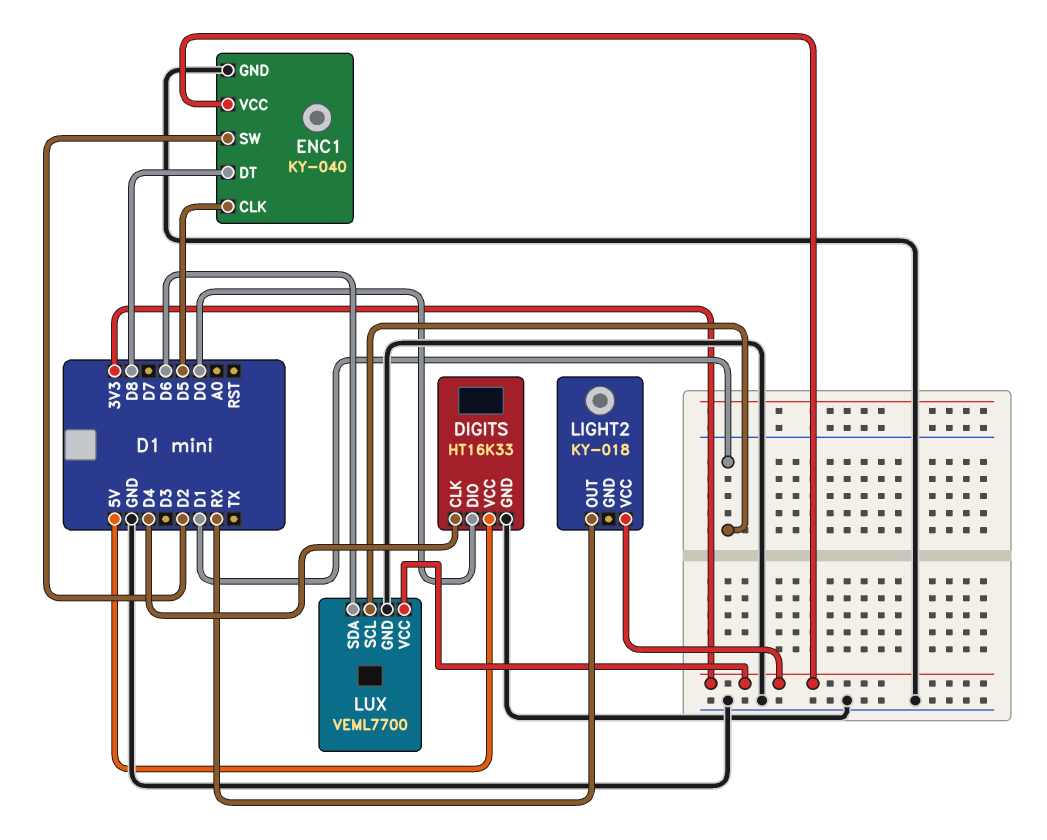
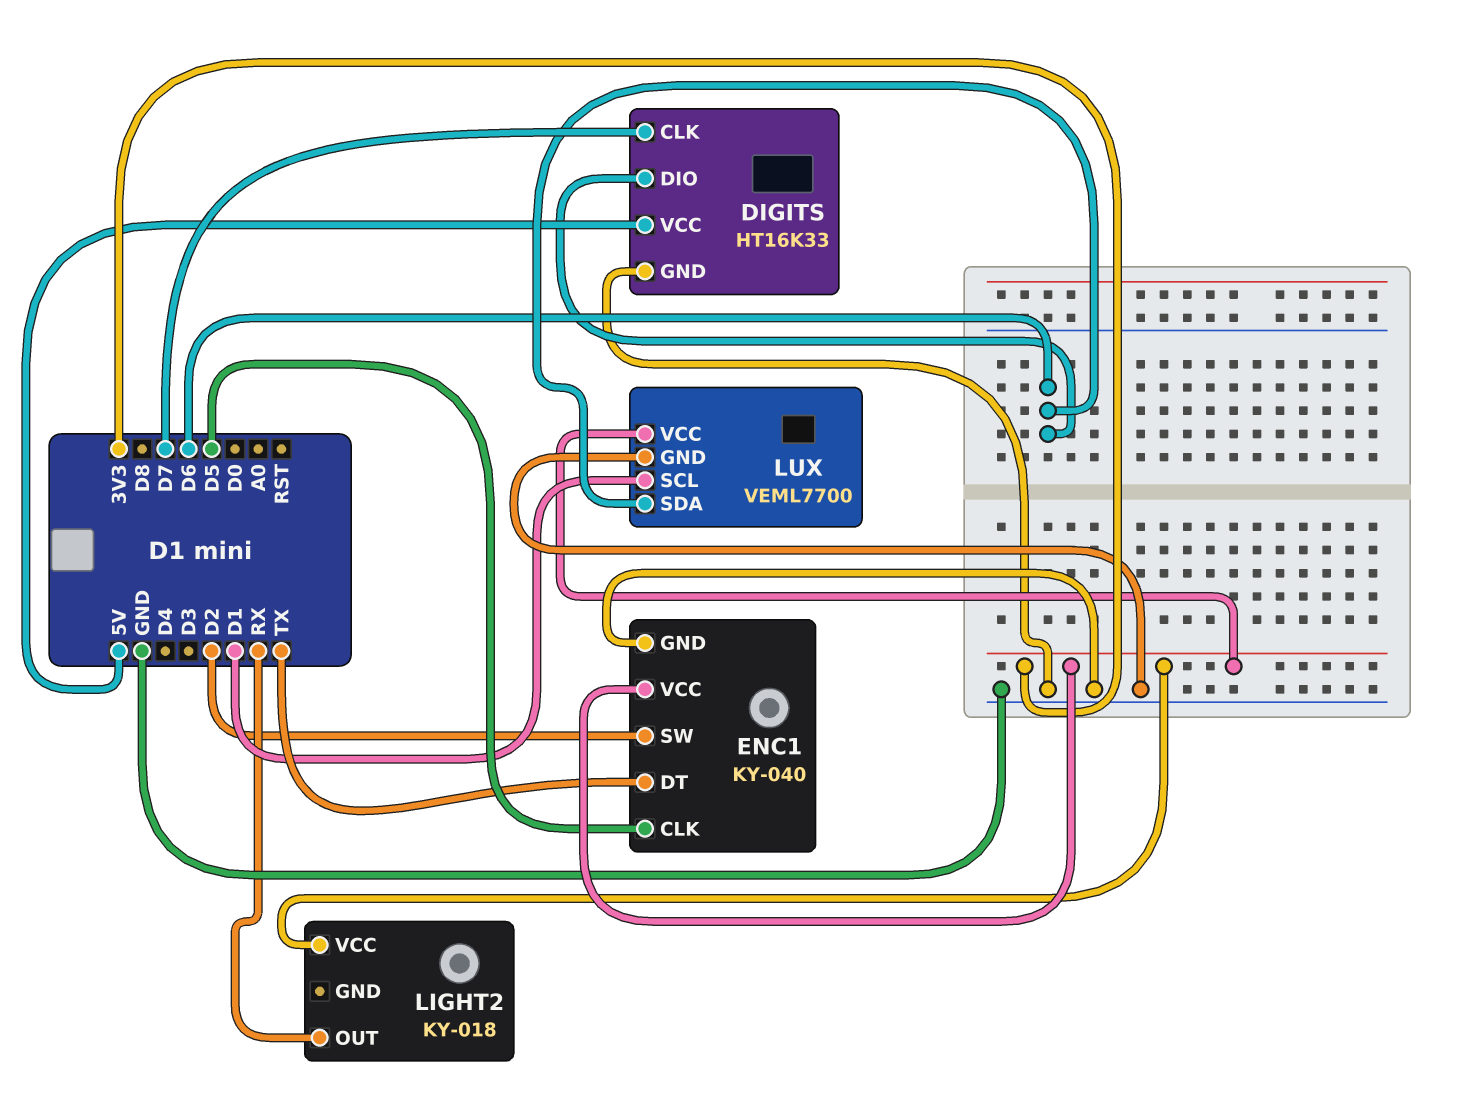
DIGITS pin CLK: D4 -> D7
DIGITS pin DIO: D0 -> D6
ENC1 pin DT: D8 -> TX

